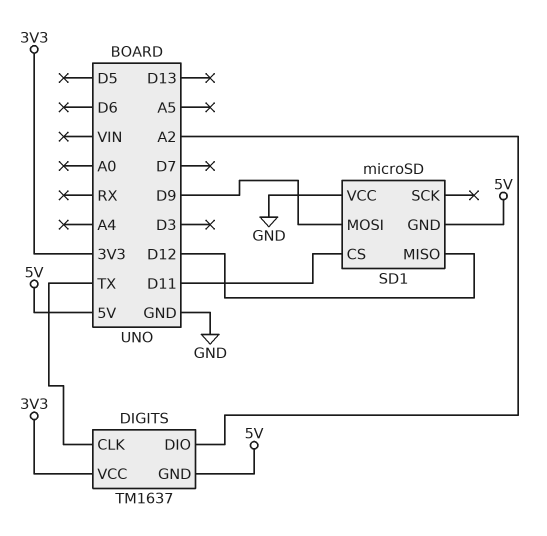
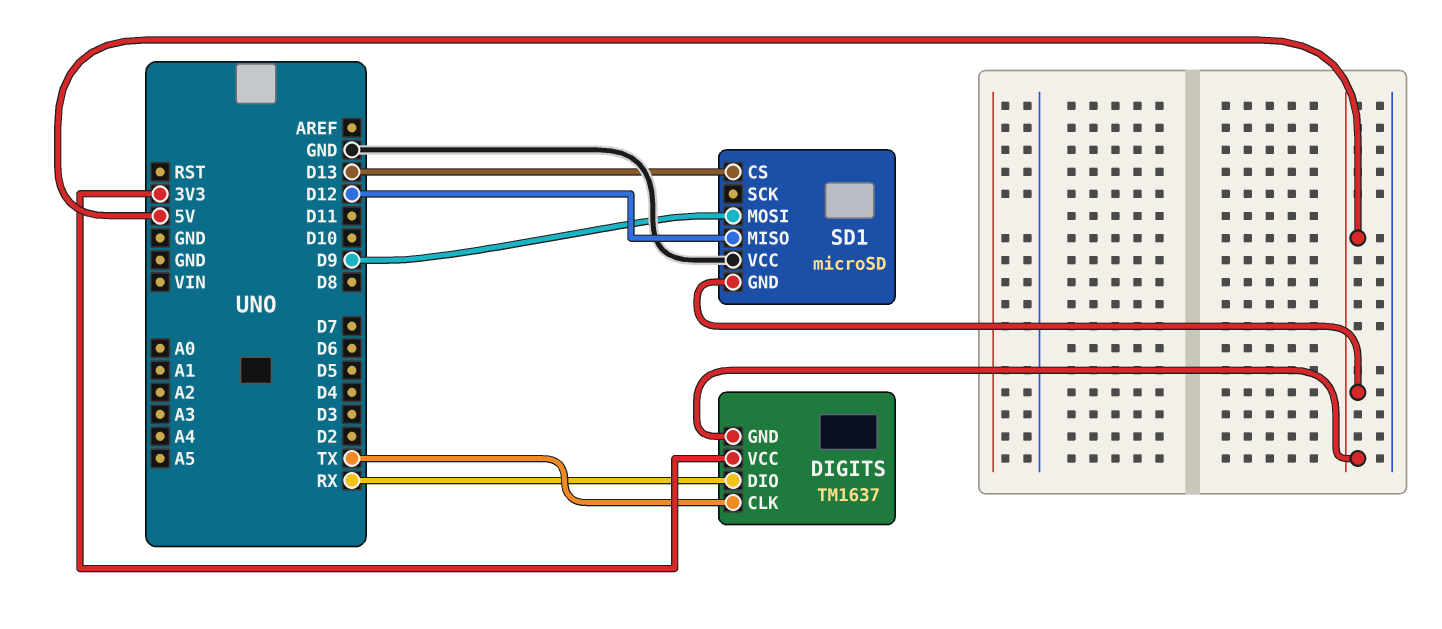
DIGITS pin DIO: A2 -> RX
SD1 pin CS: D11 -> D13

